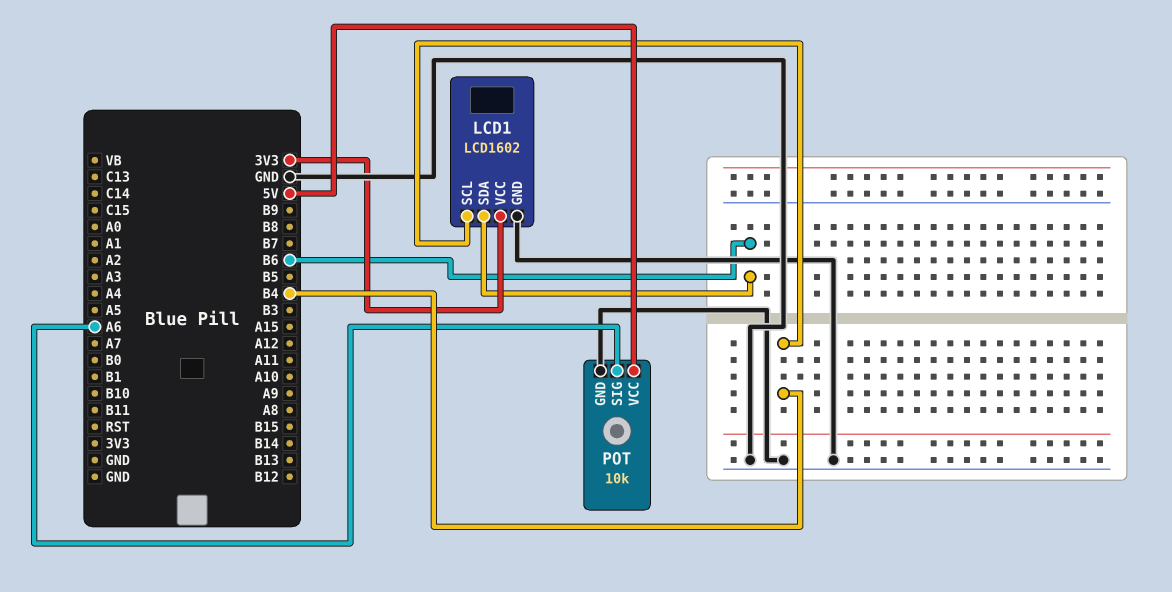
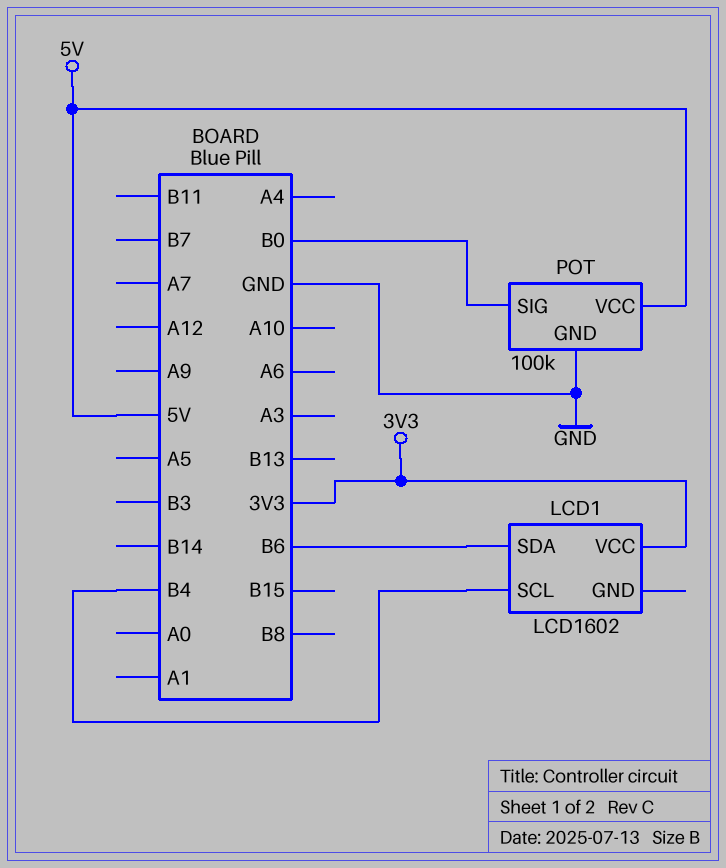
LCD1 pin GND: GND -> none
POT: 10k -> 100k
POT pin SIG: A6 -> B0

